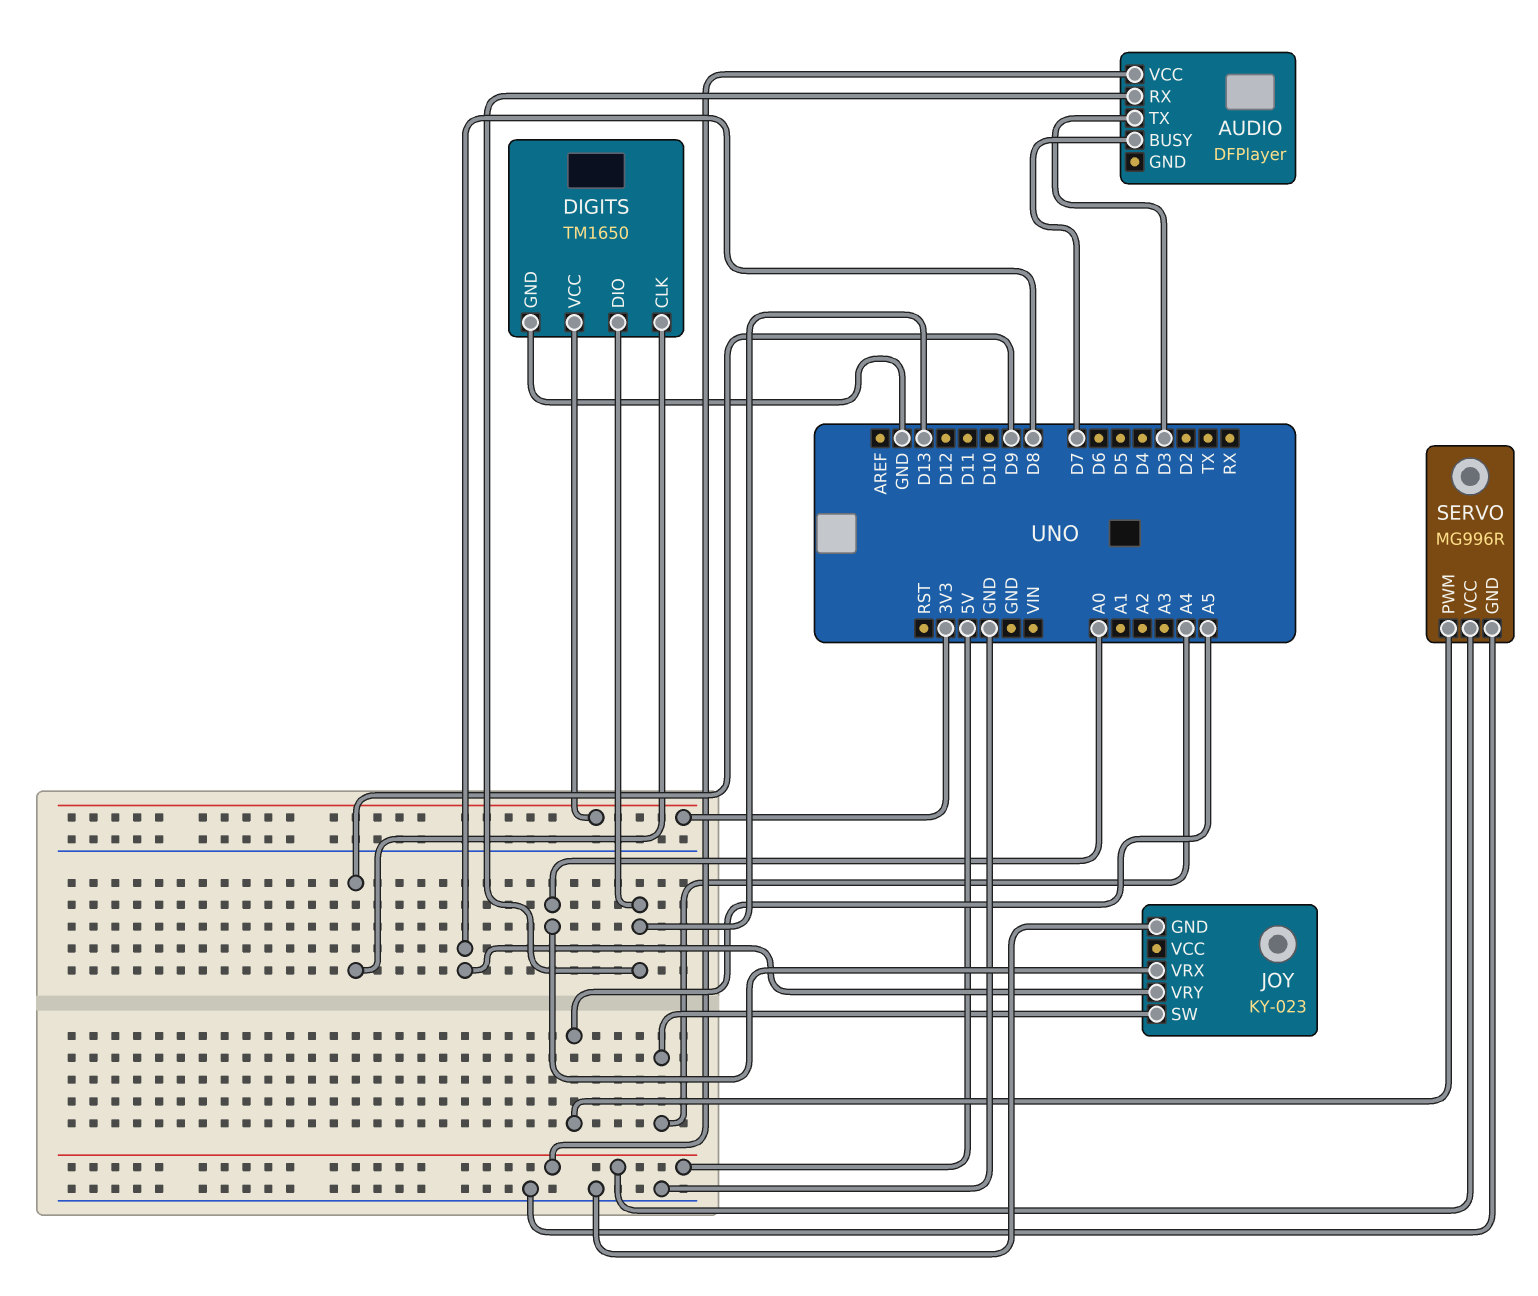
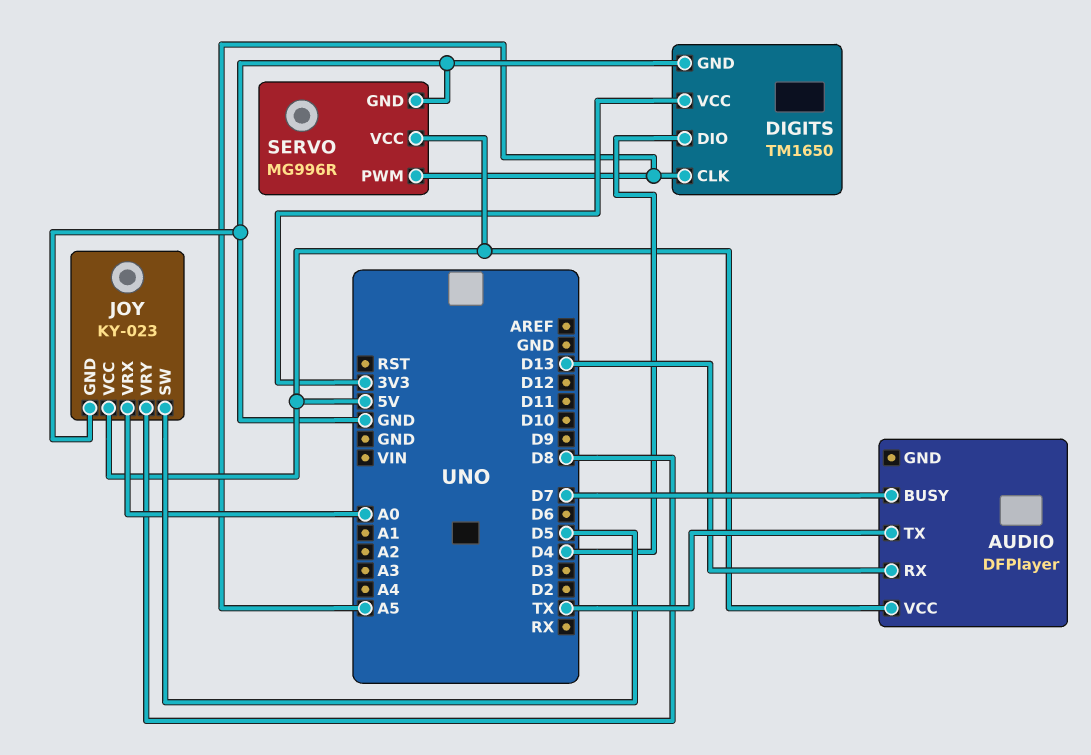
AUDIO pin TX: D3 -> TX
DIGITS pin CLK: D9 -> A5
DIGITS pin DIO: D13 -> D4
JOY pin SW: A4 -> D5
JOY pin VCC: none -> 5V

